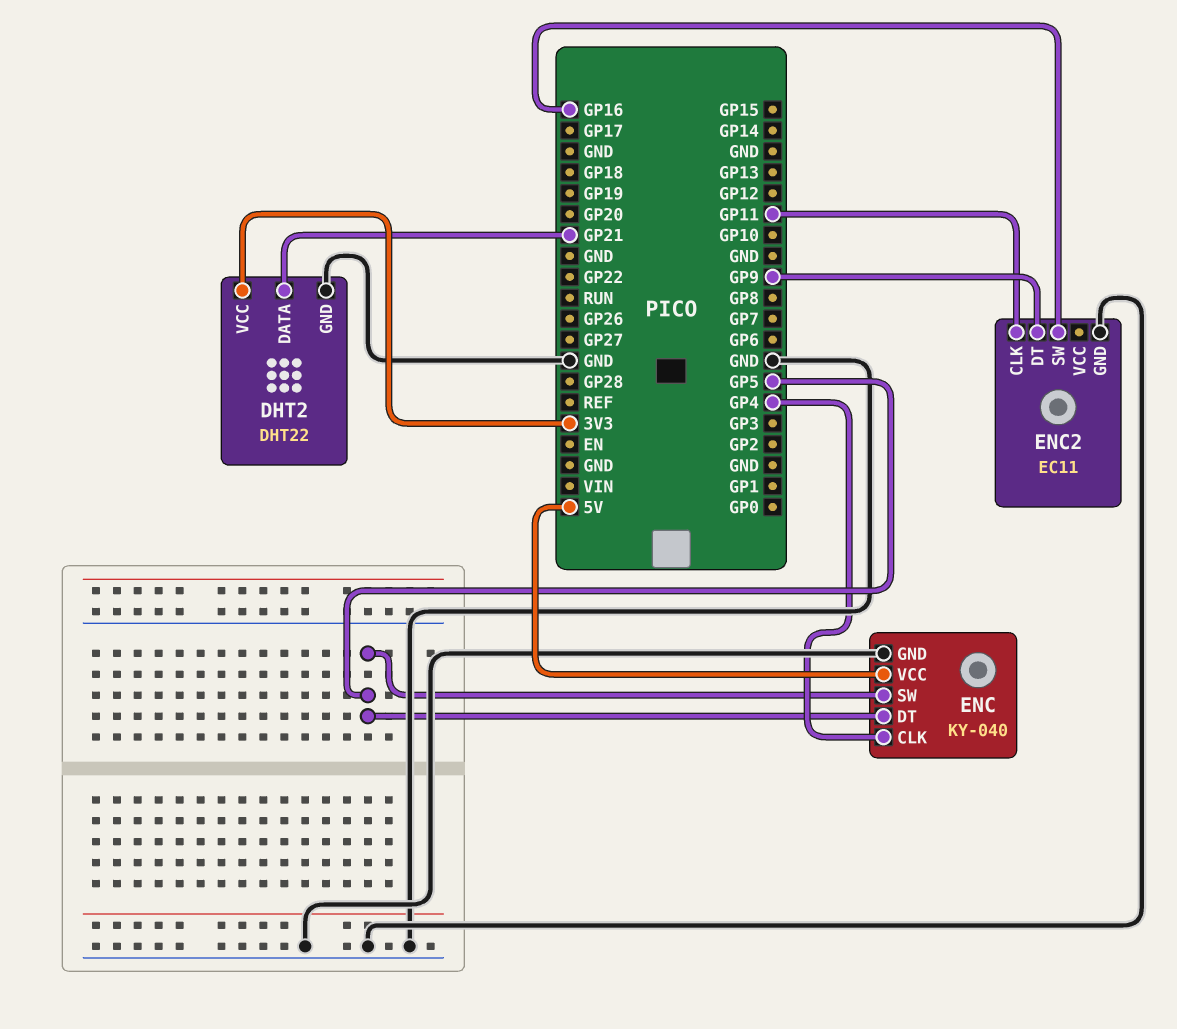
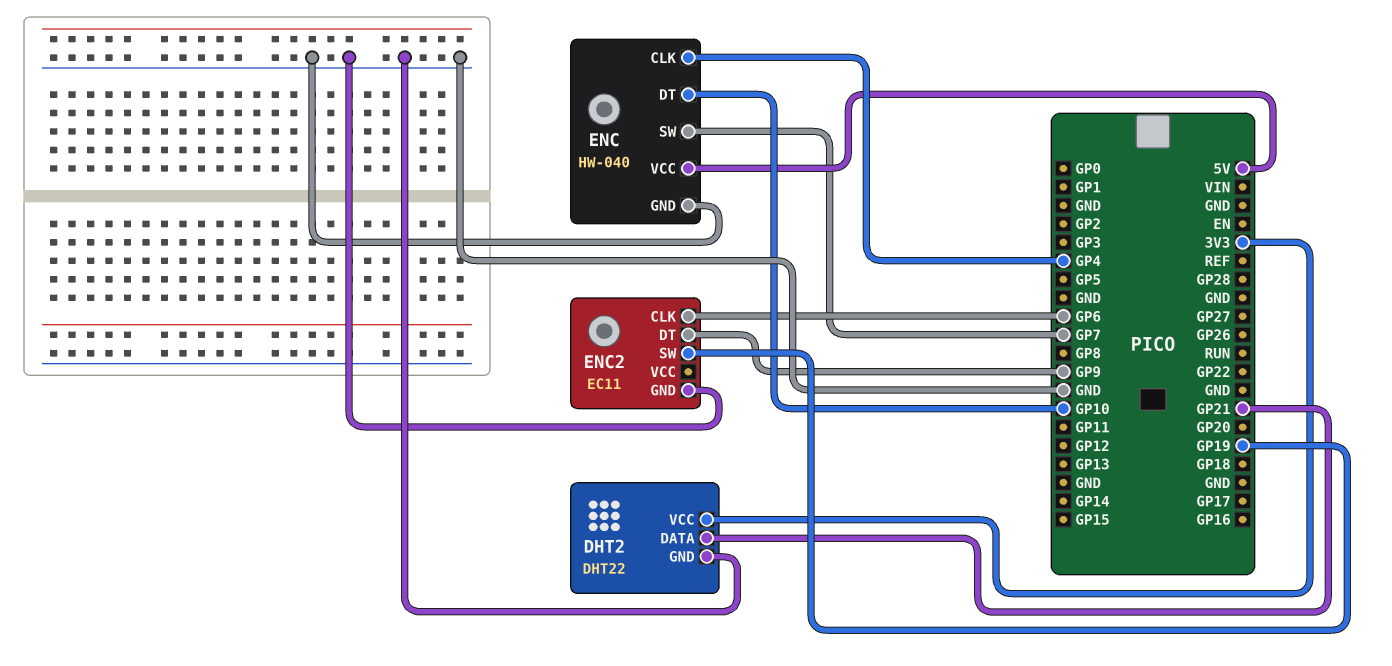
ENC: KY-040 -> HW-040
ENC pin DT: GP5 -> GP10
ENC pin SW: GP5 -> GP7
ENC2 pin CLK: GP11 -> GP6
ENC2 pin SW: GP16 -> GP19

